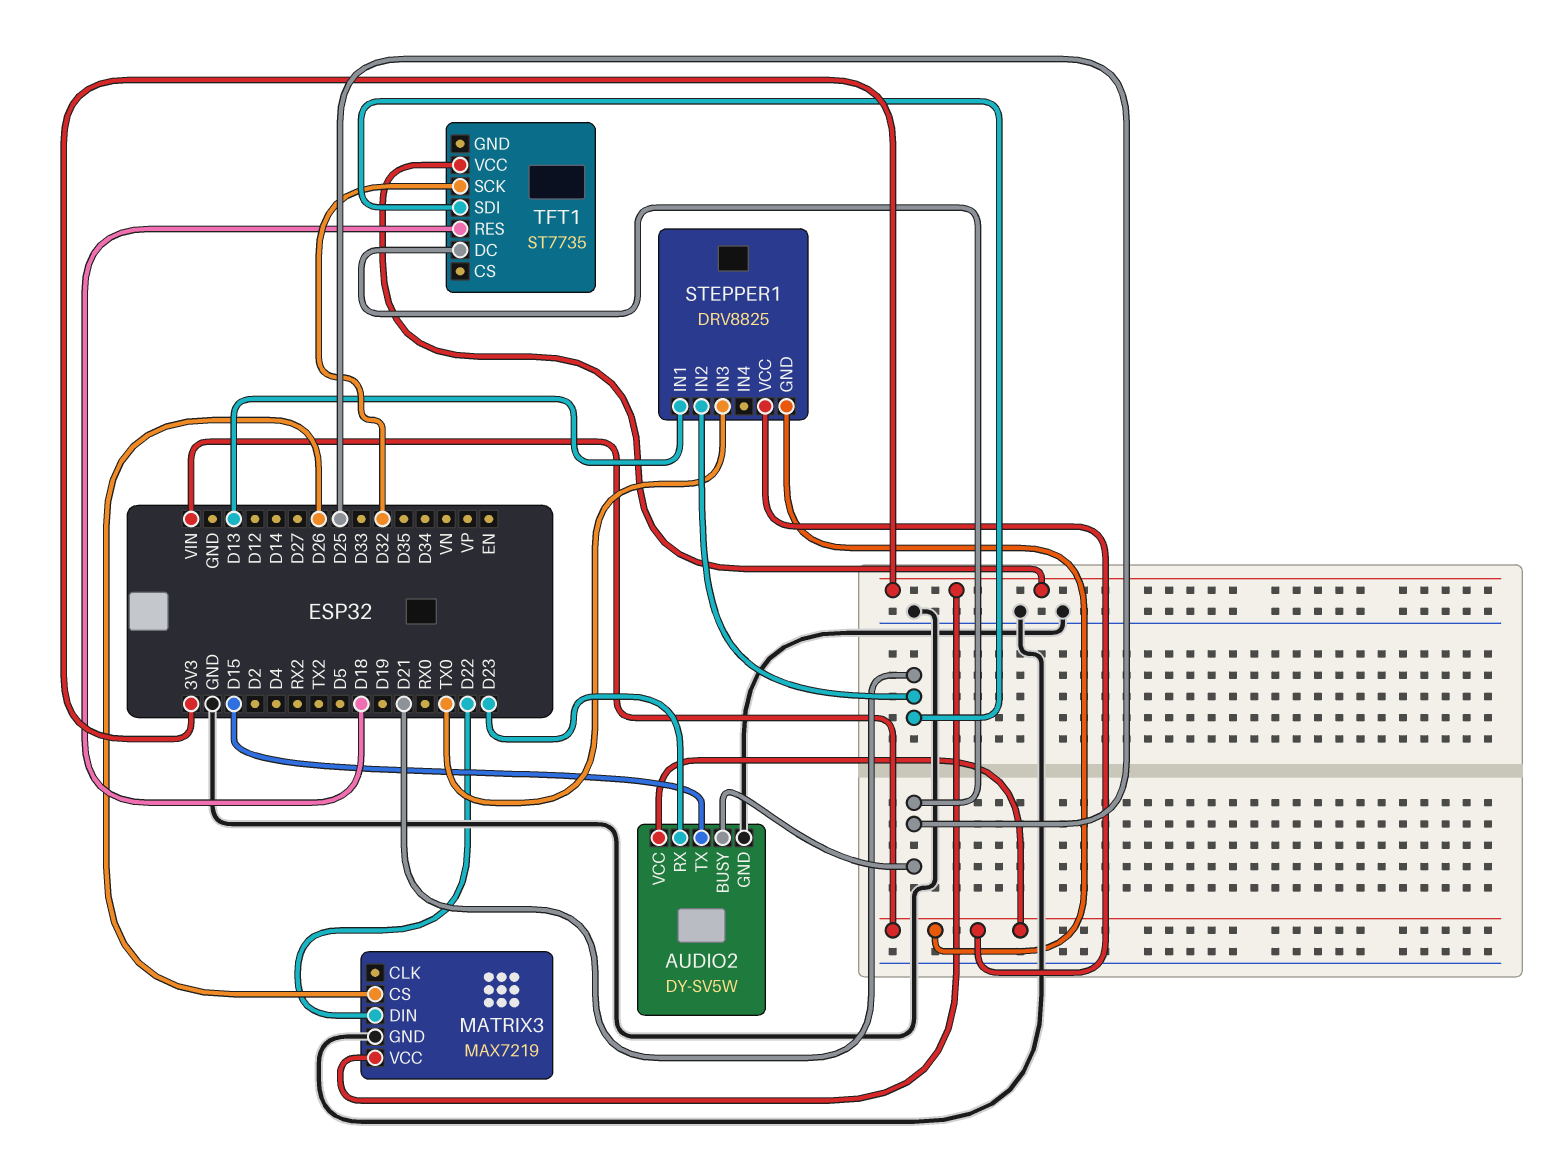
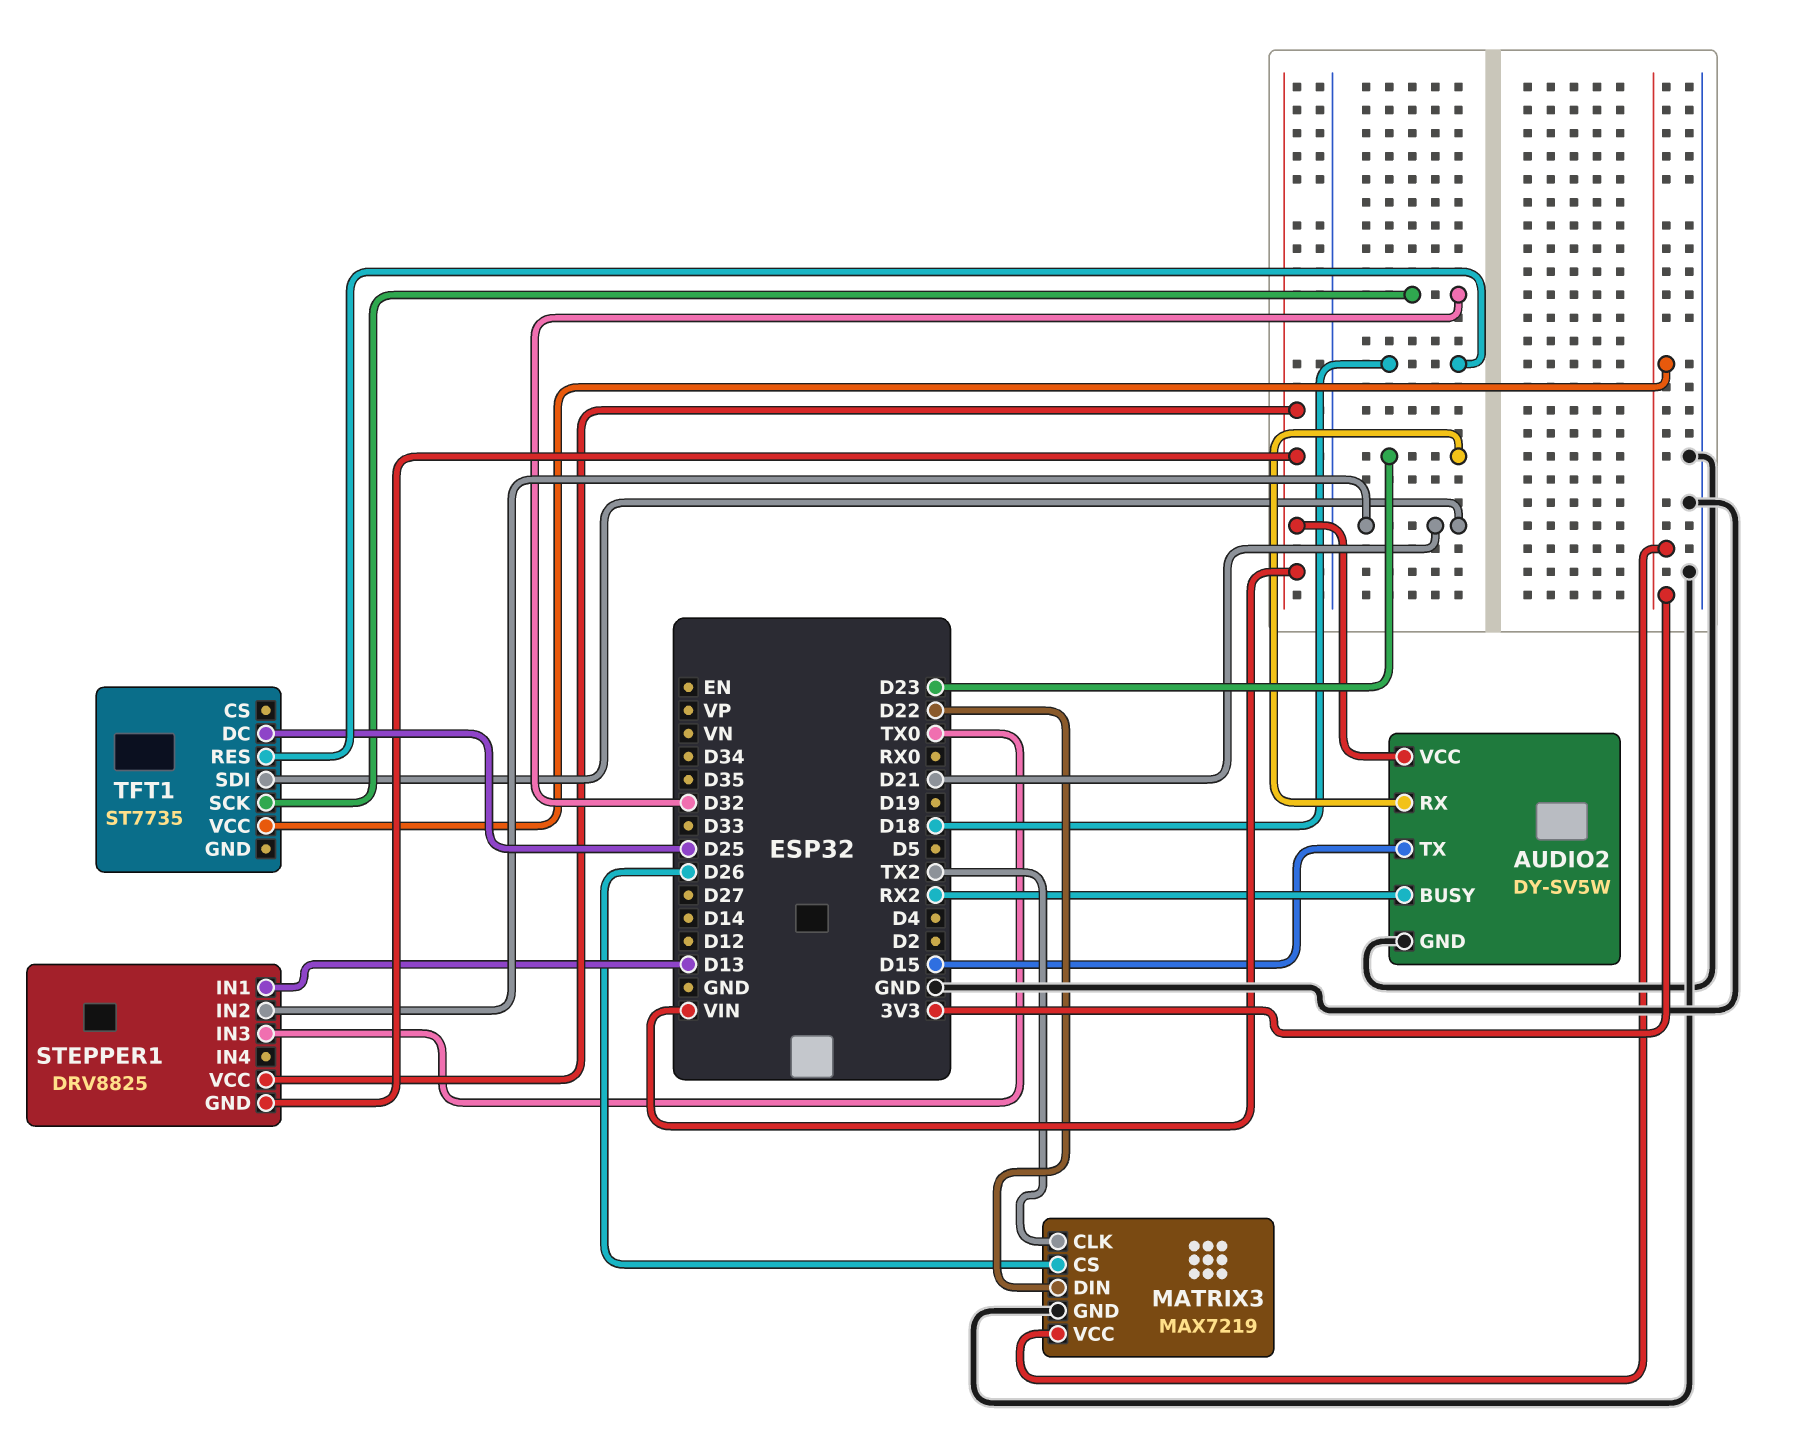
AUDIO2 pin BUSY: D25 -> RX2
MATRIX3 pin CLK: none -> TX2

